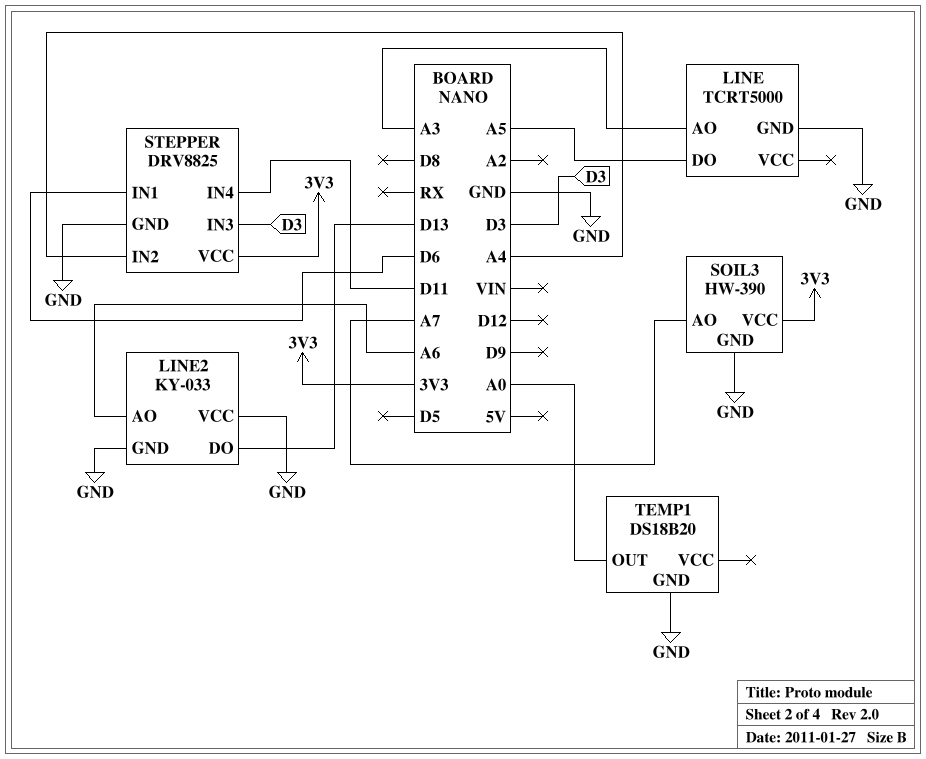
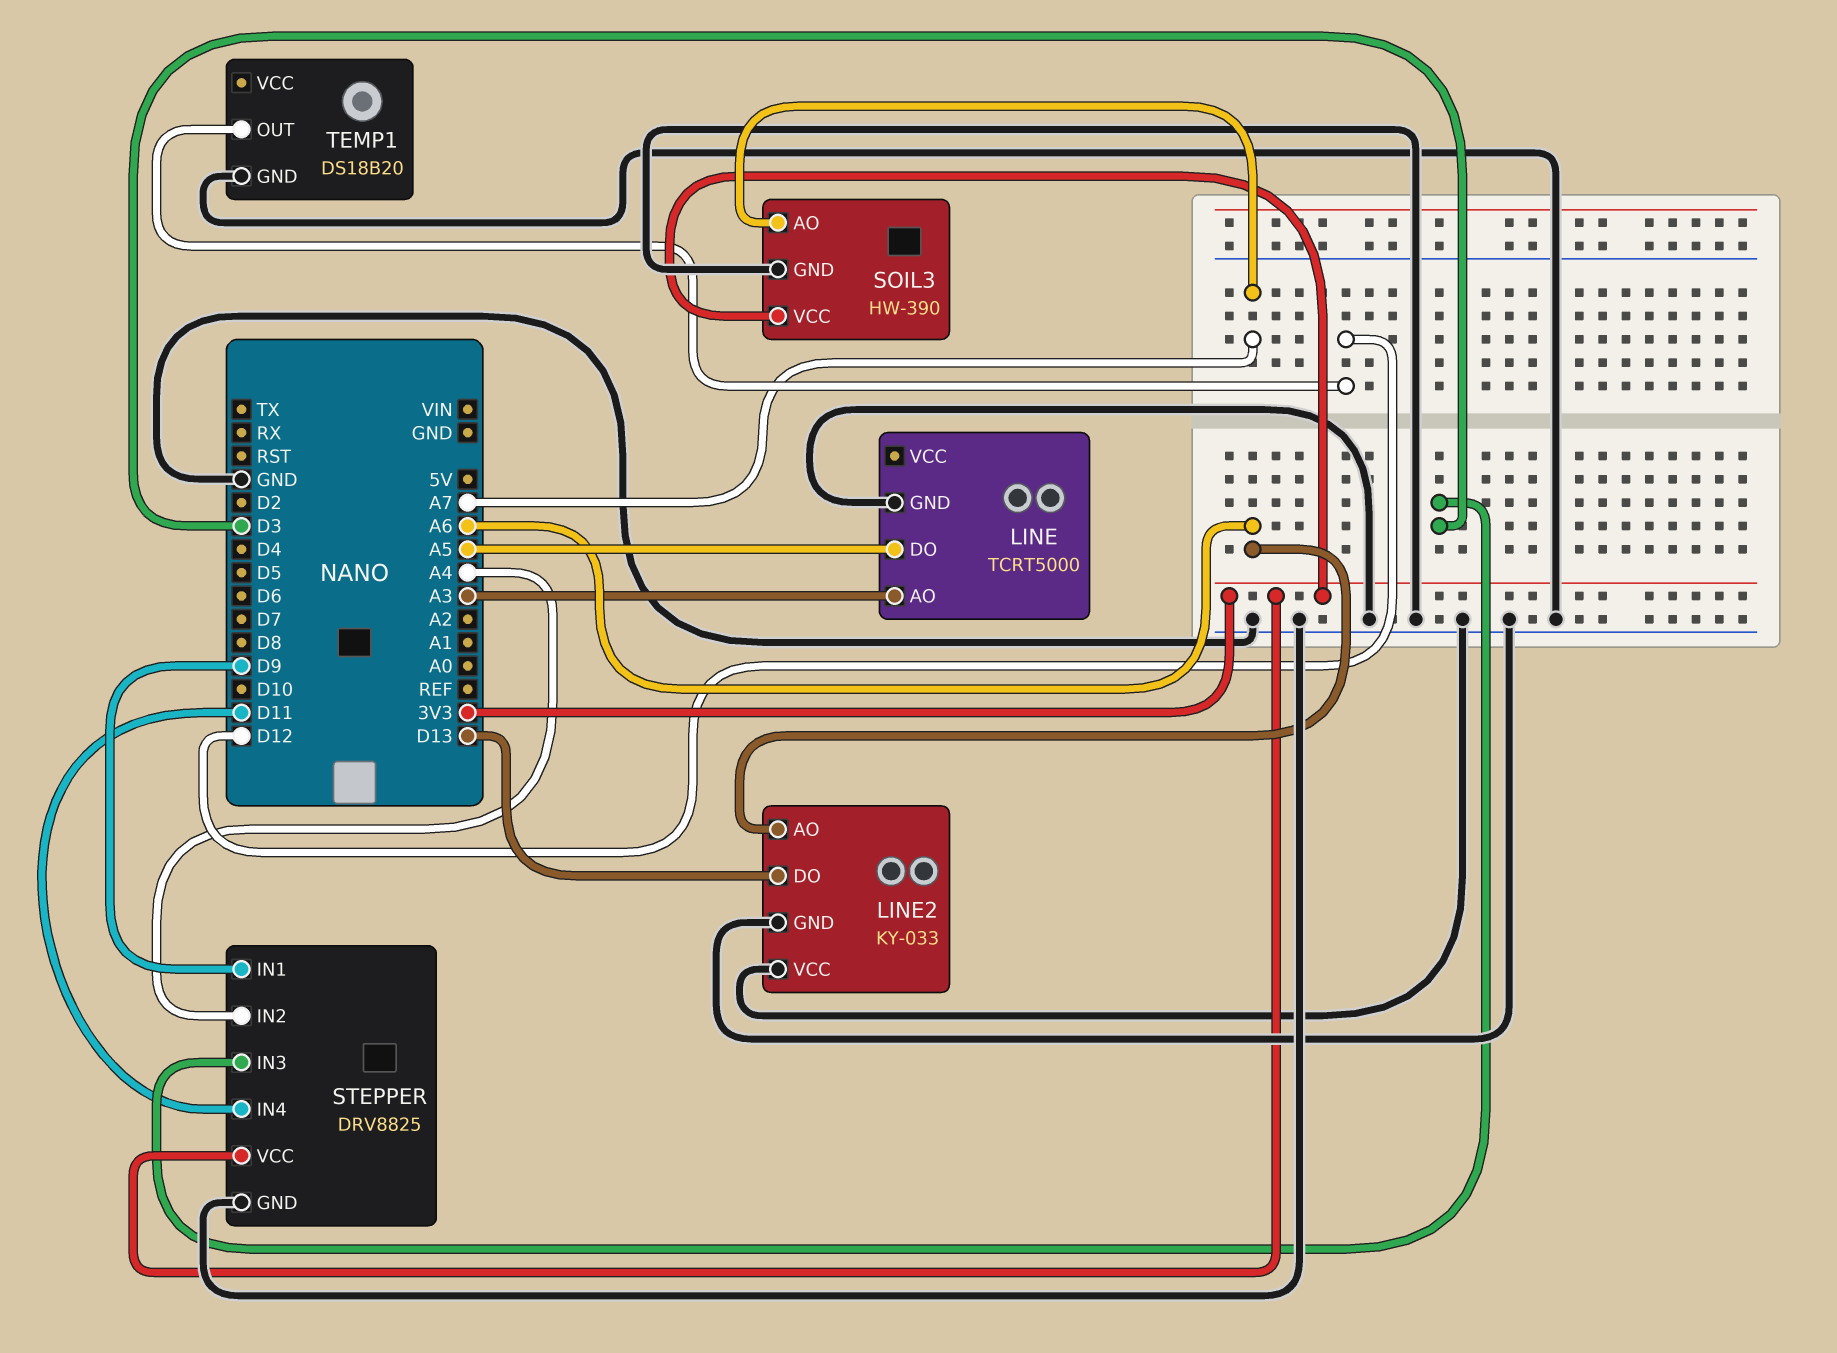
STEPPER pin IN1: D6 -> D9
TEMP1 pin OUT: A0 -> D12

